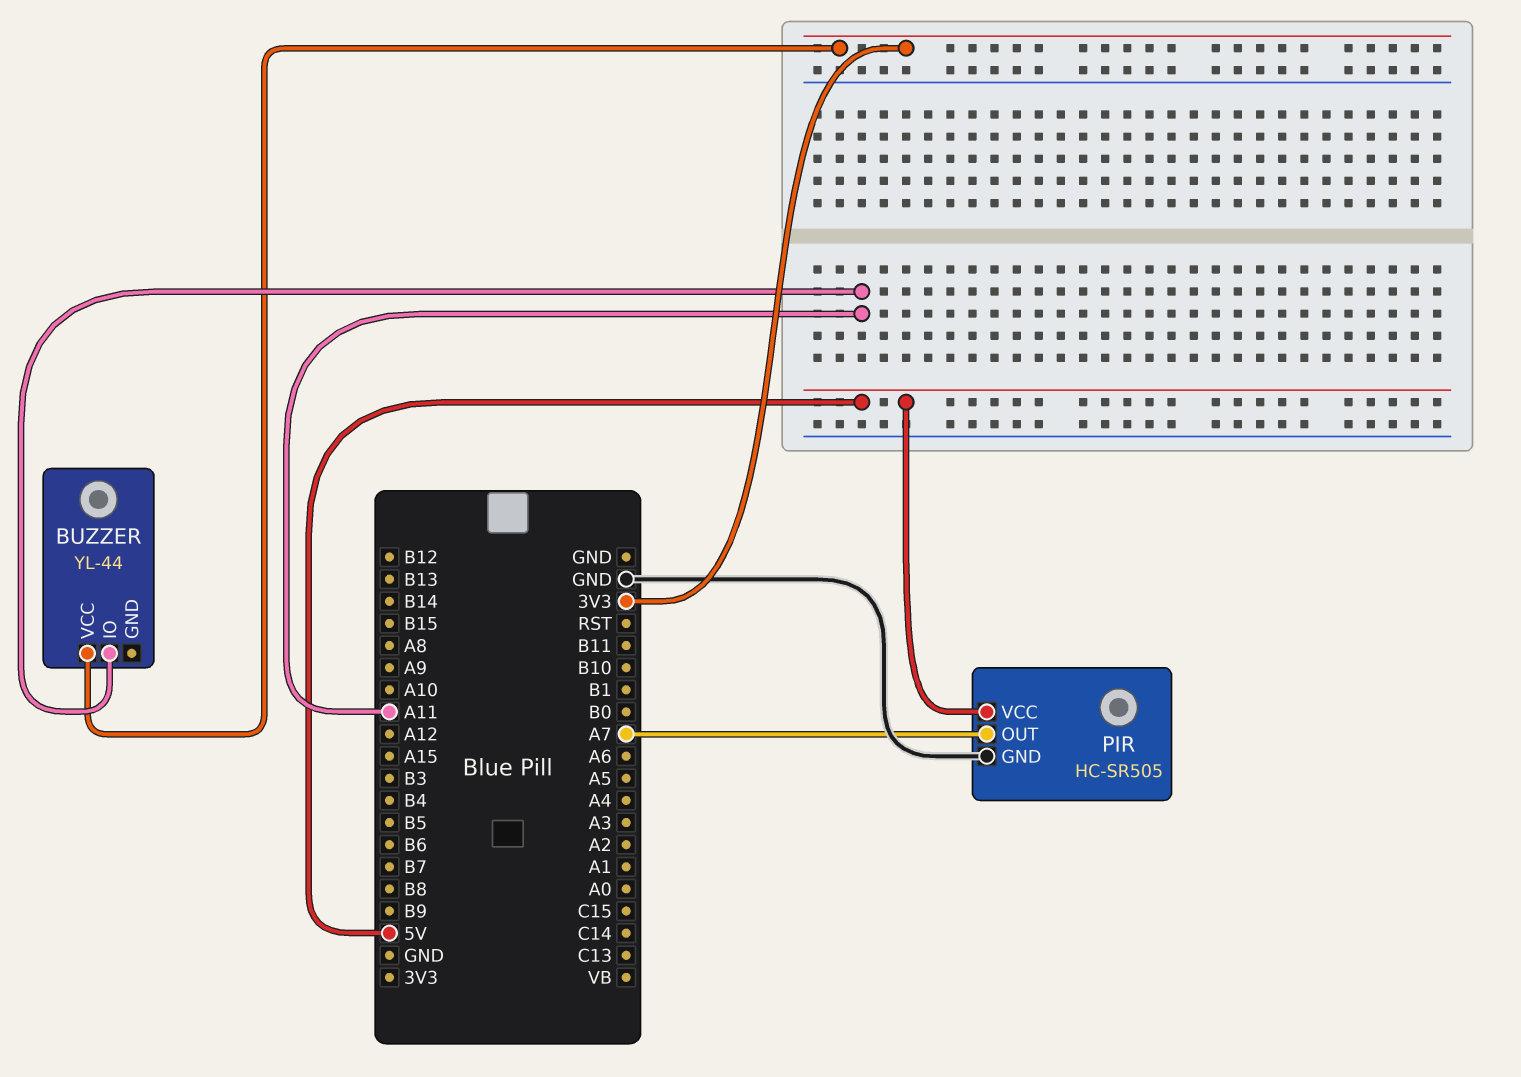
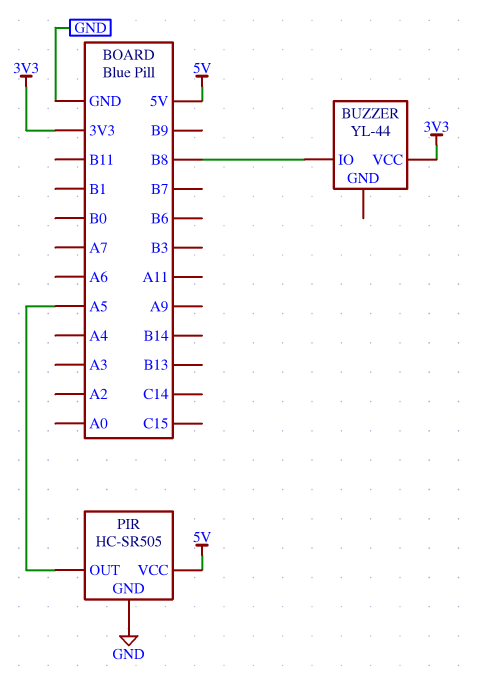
BUZZER pin IO: A11 -> B8
PIR pin OUT: A7 -> A5

